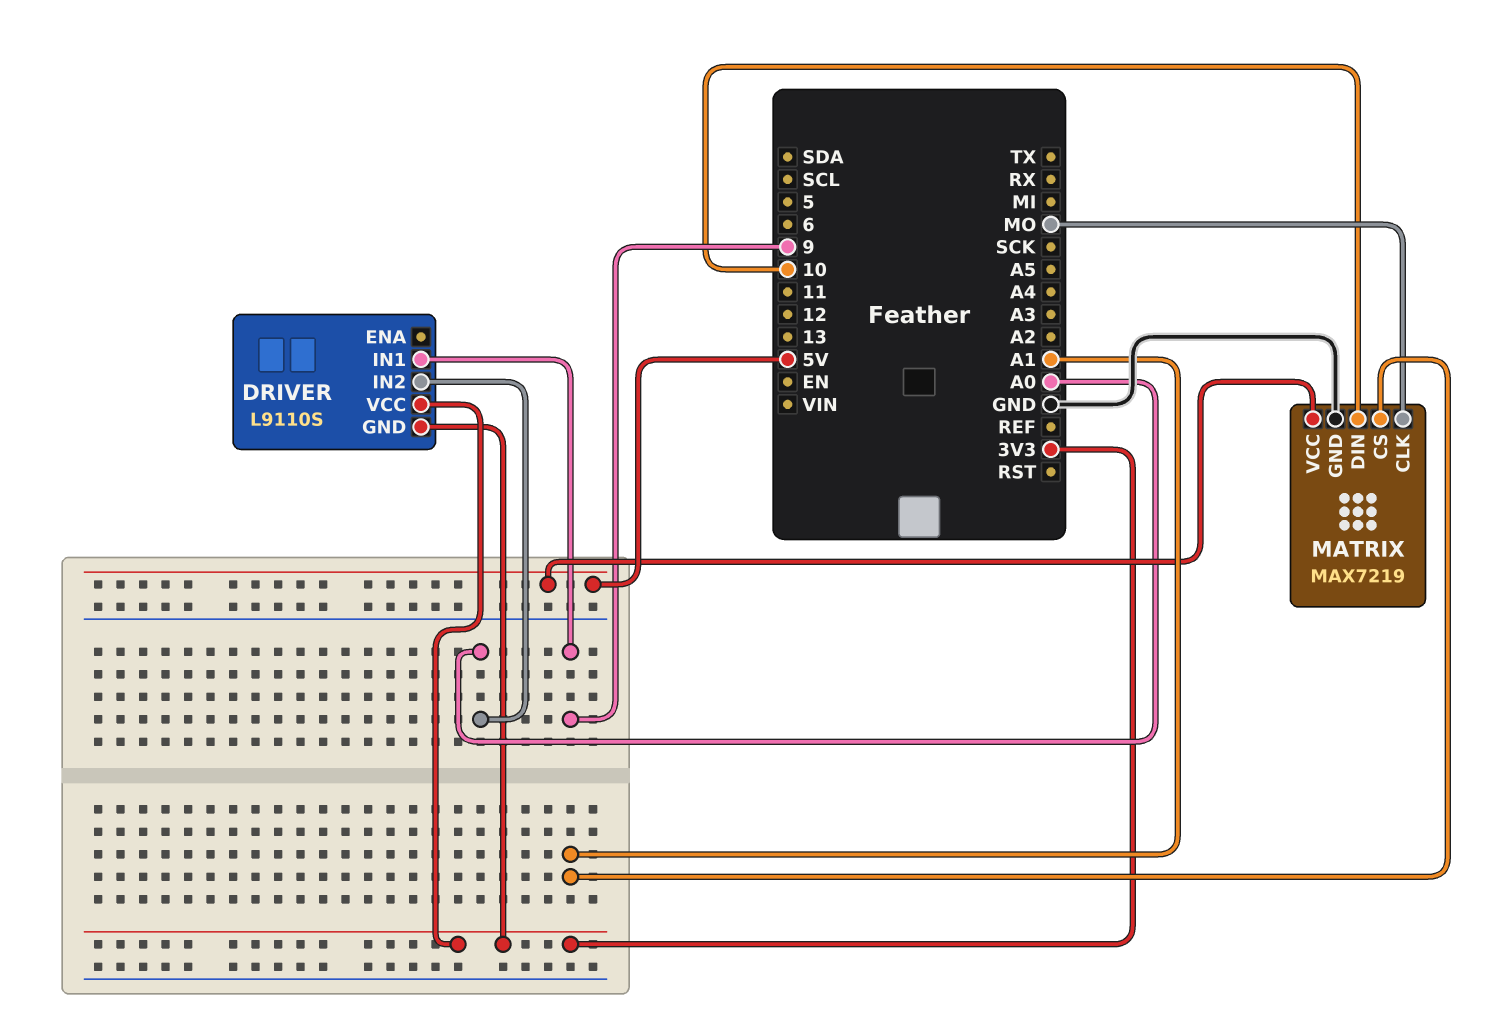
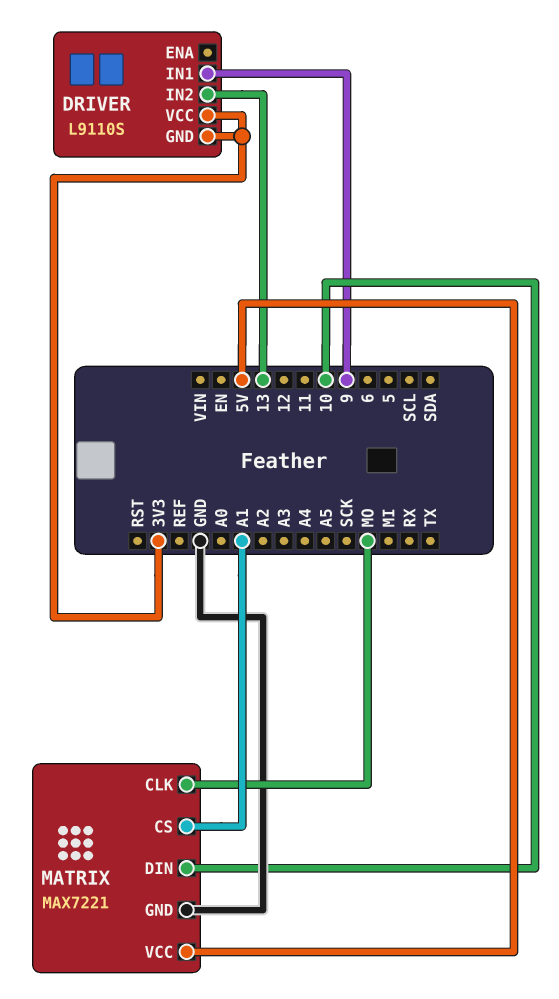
DRIVER pin IN2: A0 -> 13
MATRIX: MAX7219 -> MAX7221

